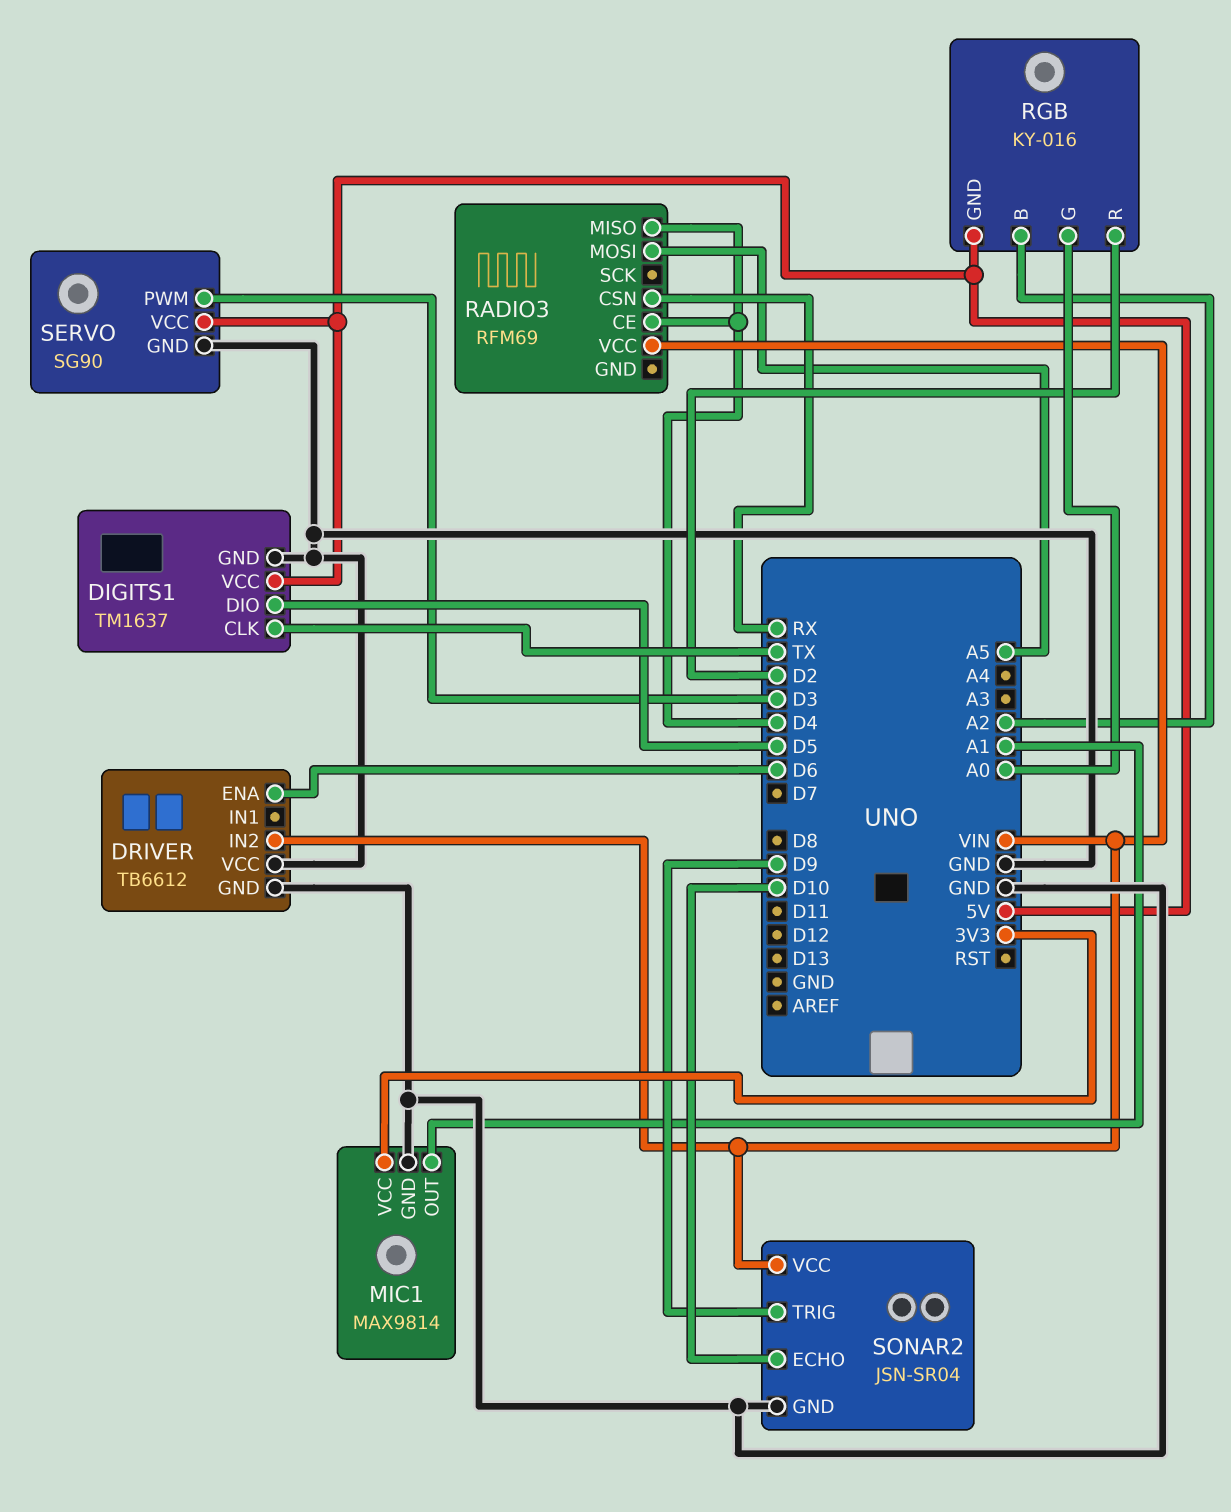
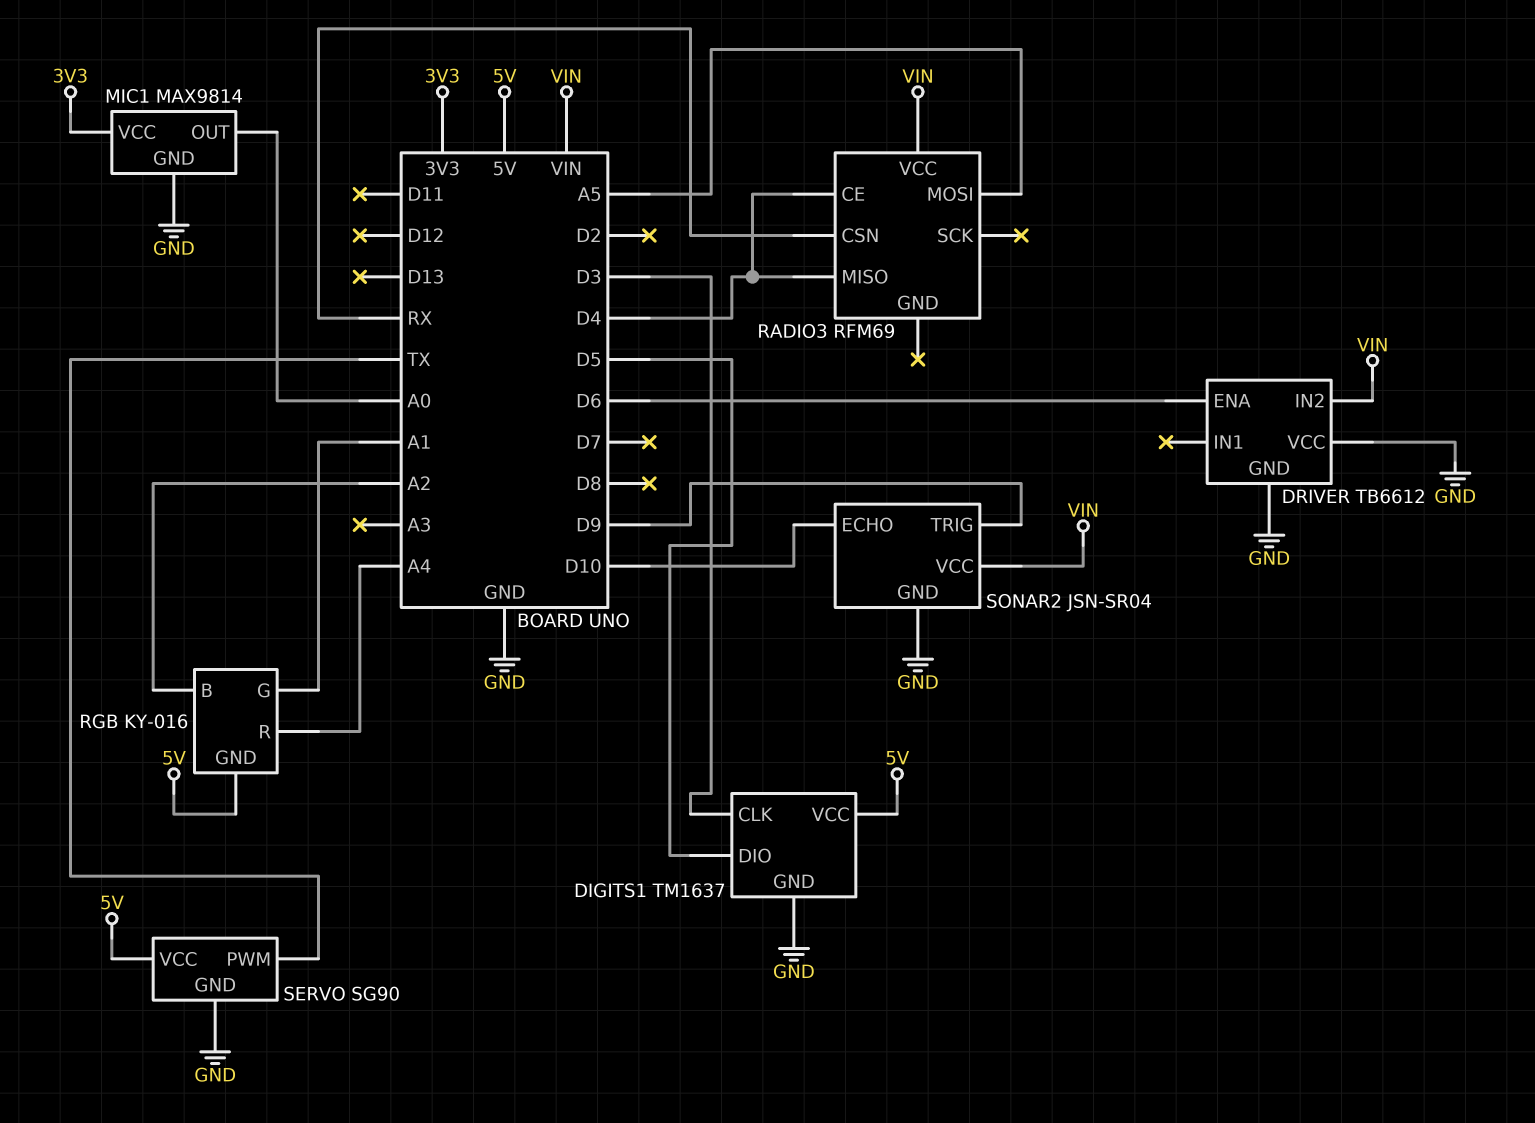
DIGITS1 pin CLK: TX -> D3
MIC1 pin OUT: A1 -> A0
RGB pin G: A0 -> A1
RGB pin R: D2 -> A4
SERVO pin PWM: D3 -> TX

